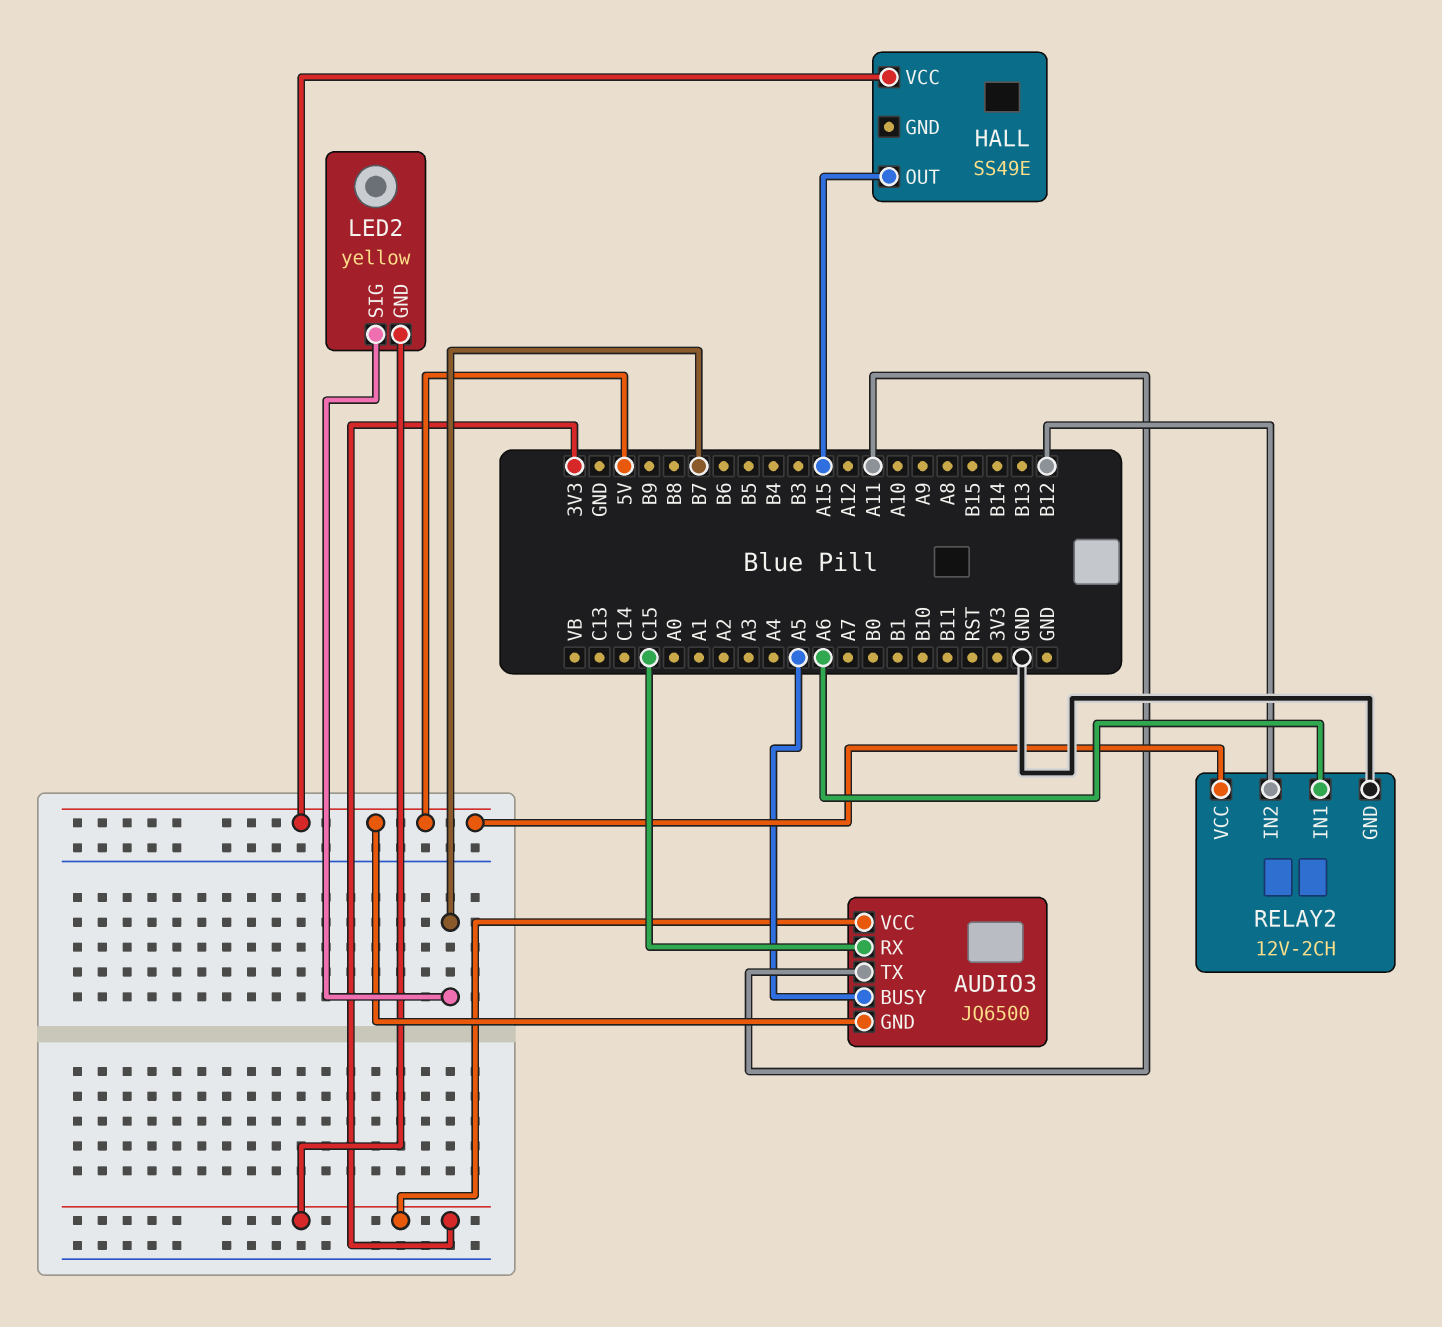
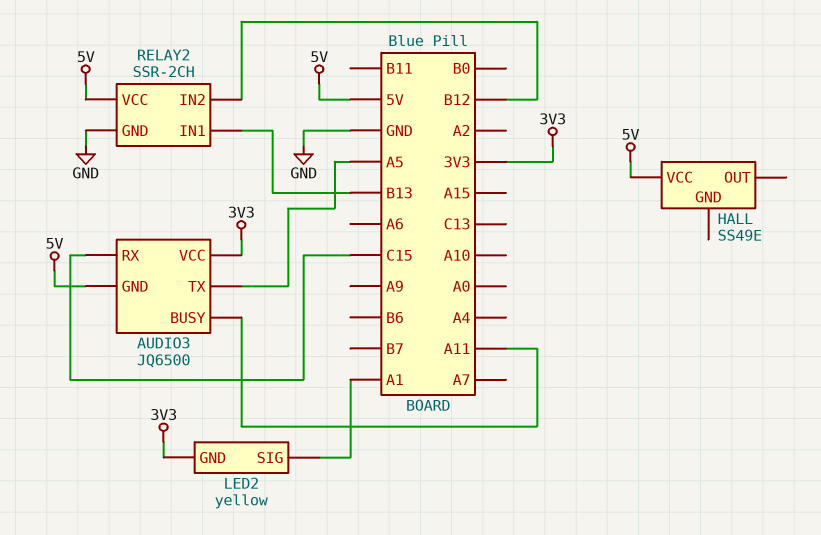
AUDIO3 pin BUSY: A5 -> A11
AUDIO3 pin TX: A11 -> A5
HALL pin OUT: A15 -> none
LED2 pin SIG: B7 -> A1
RELAY2: 12V-2CH -> SSR-2CH
RELAY2 pin IN1: A6 -> B13

